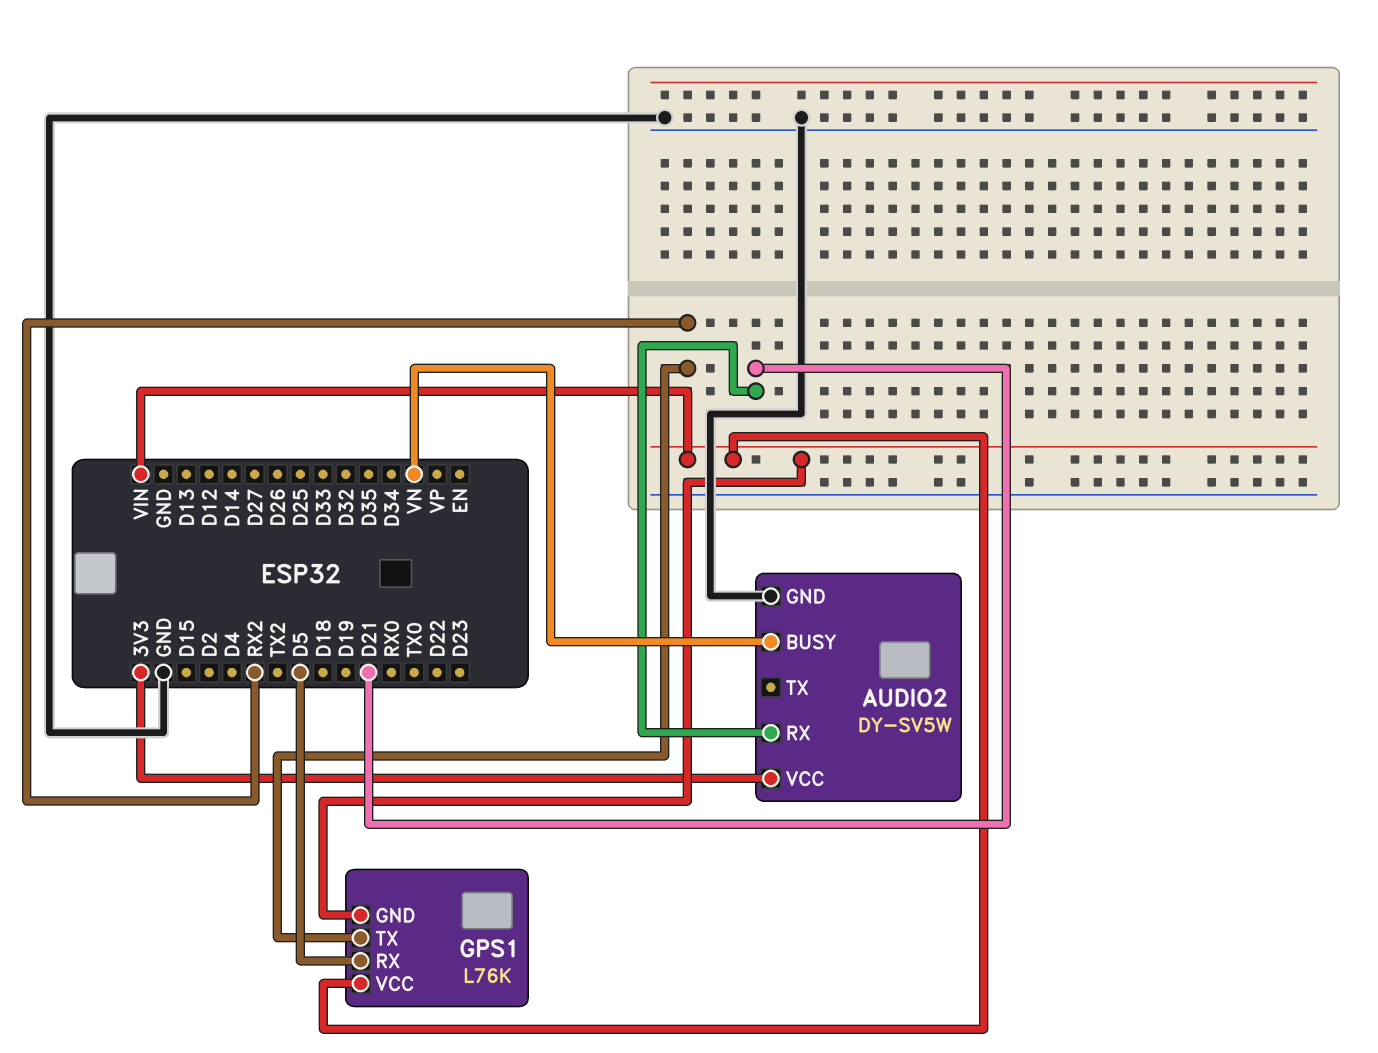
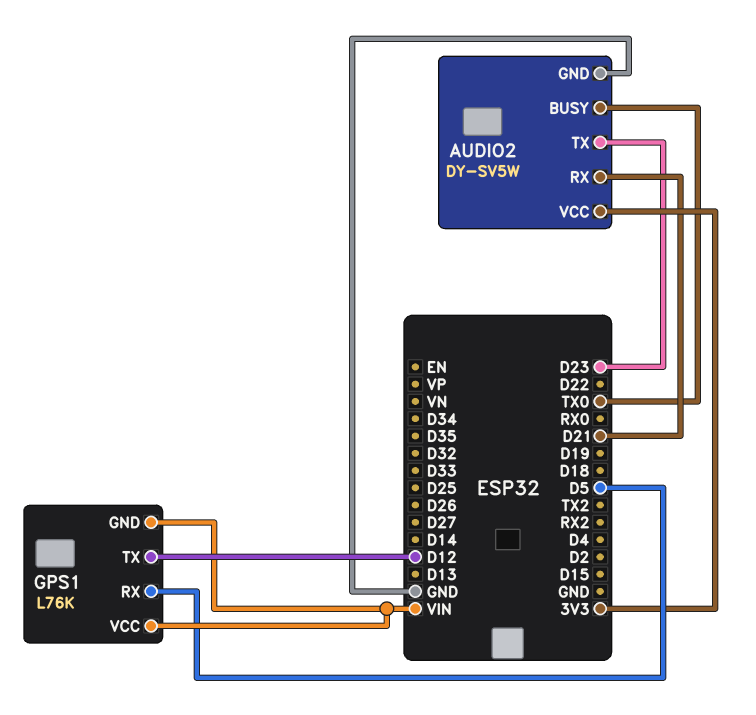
AUDIO2 pin BUSY: VN -> TX0
AUDIO2 pin TX: none -> D23
GPS1 pin TX: RX2 -> D12

